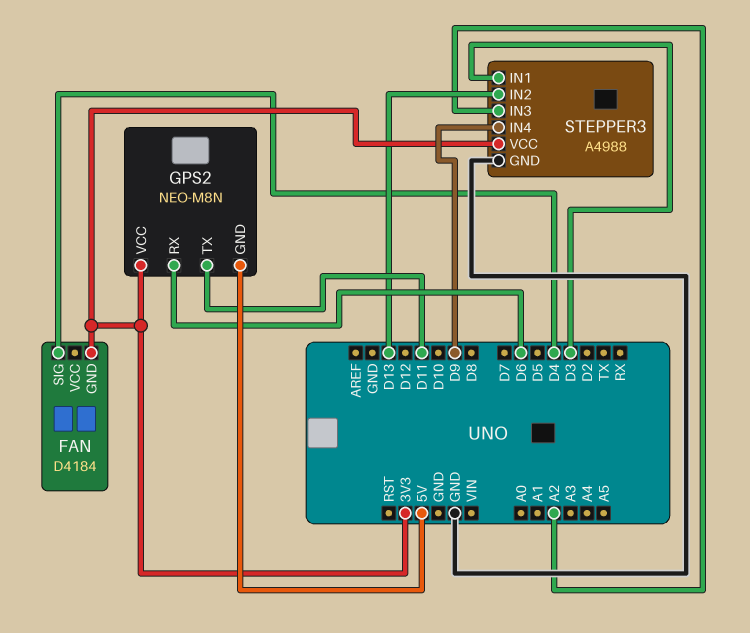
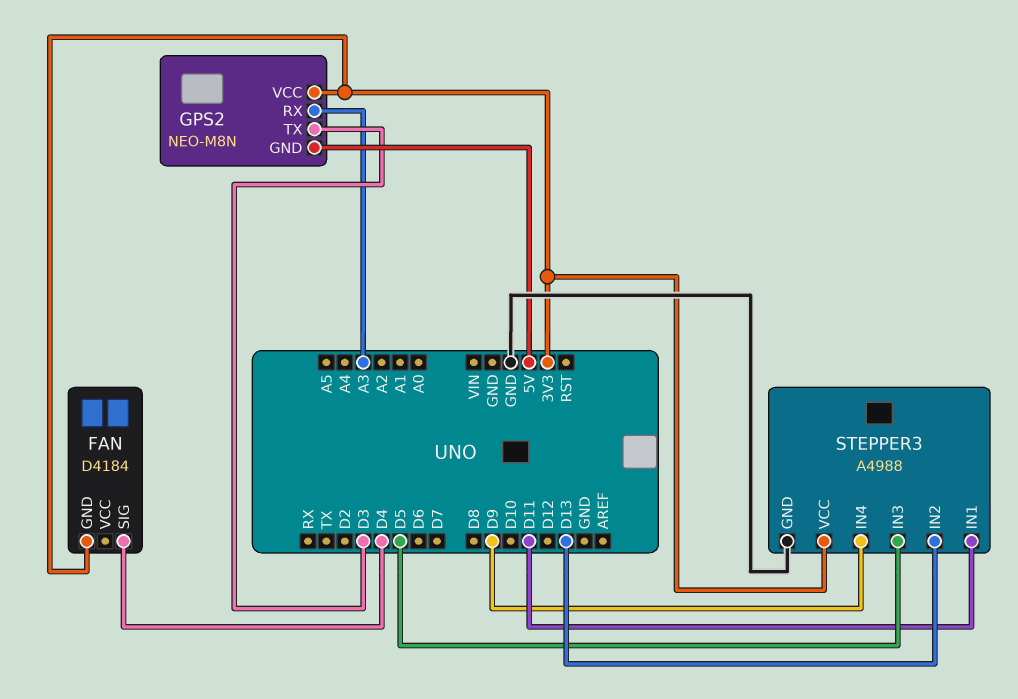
GPS2 pin RX: D6 -> A3
GPS2 pin TX: D11 -> D3
STEPPER3 pin IN1: D3 -> D11
STEPPER3 pin IN3: A2 -> D5

